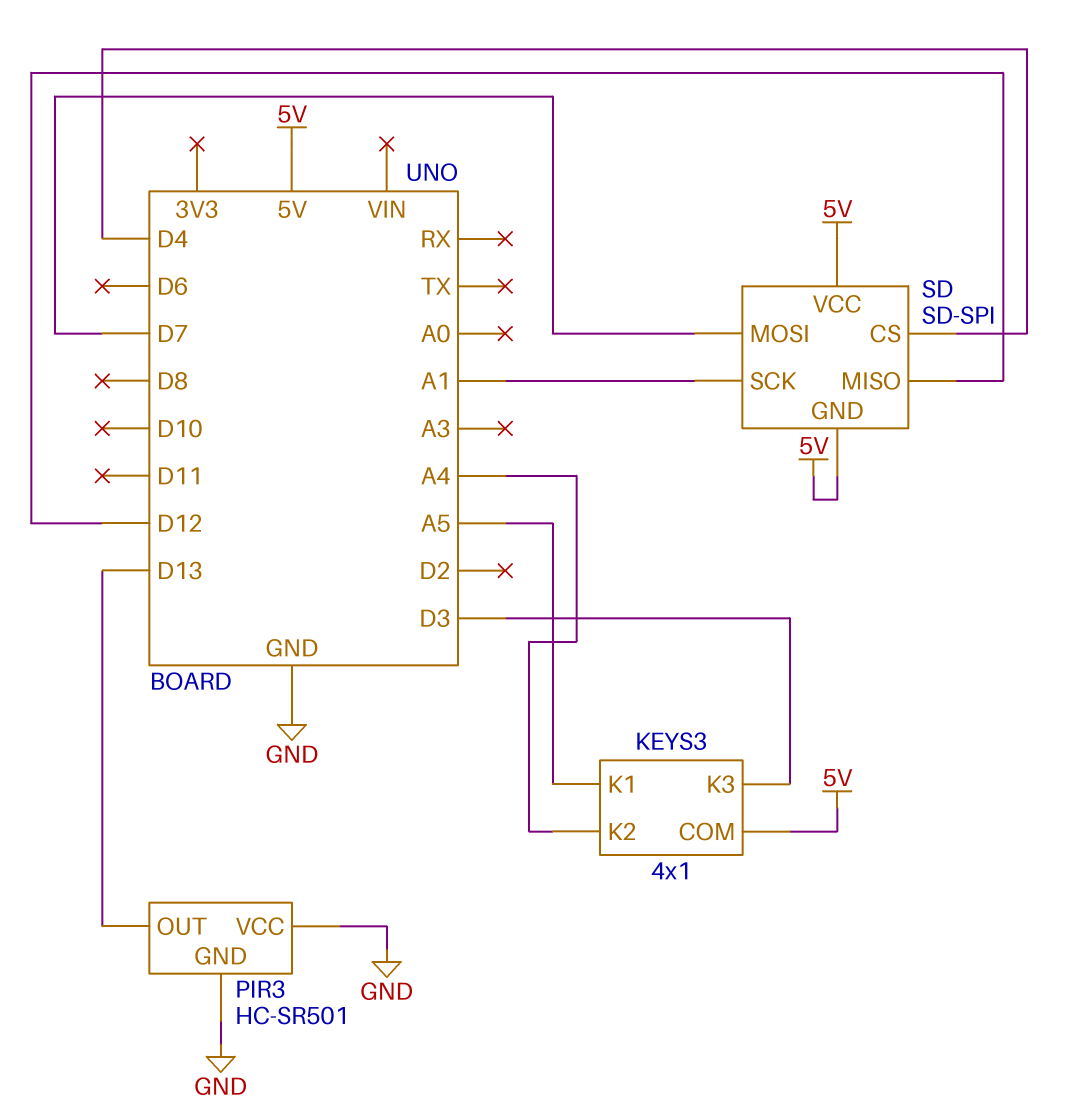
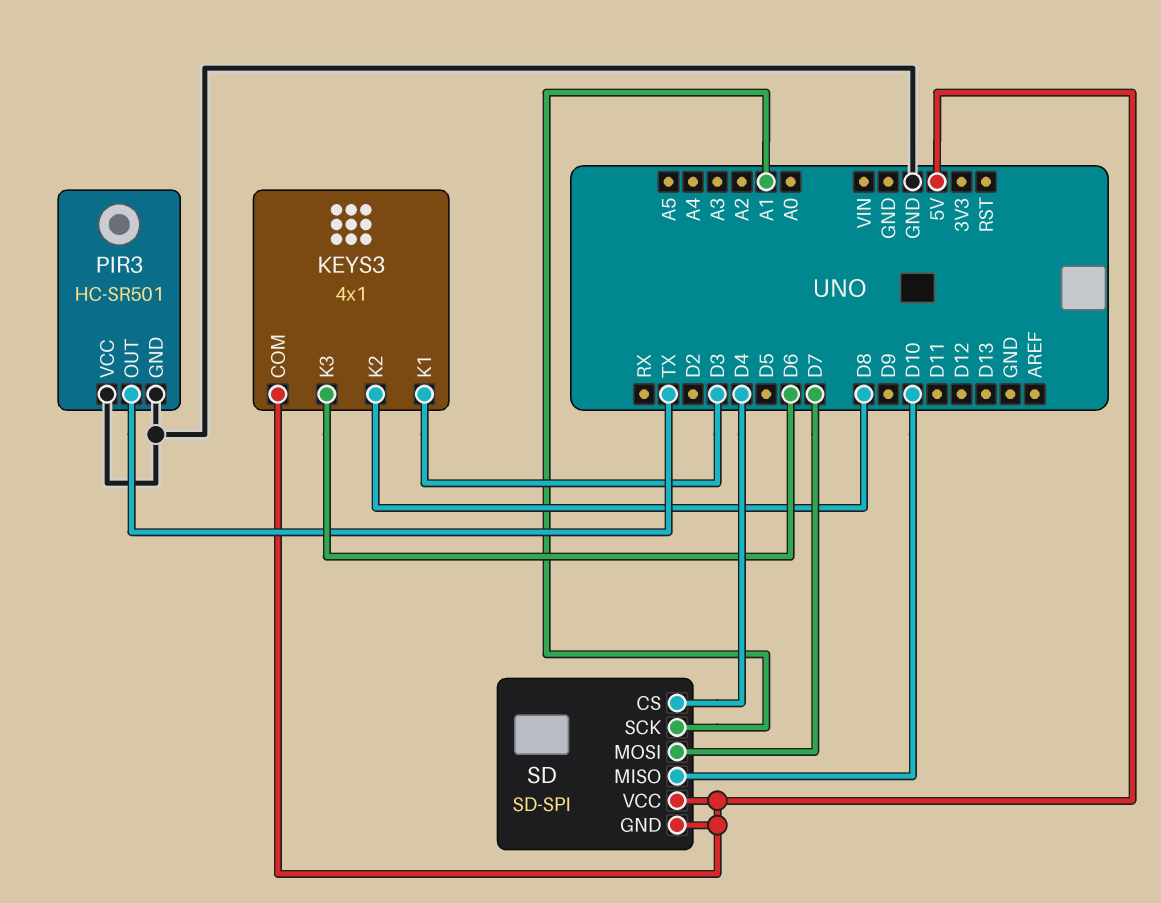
KEYS3 pin K1: A5 -> D3
KEYS3 pin K2: A4 -> D8
KEYS3 pin K3: D3 -> D6
PIR3 pin OUT: D13 -> TX
SD pin MISO: D12 -> D10

